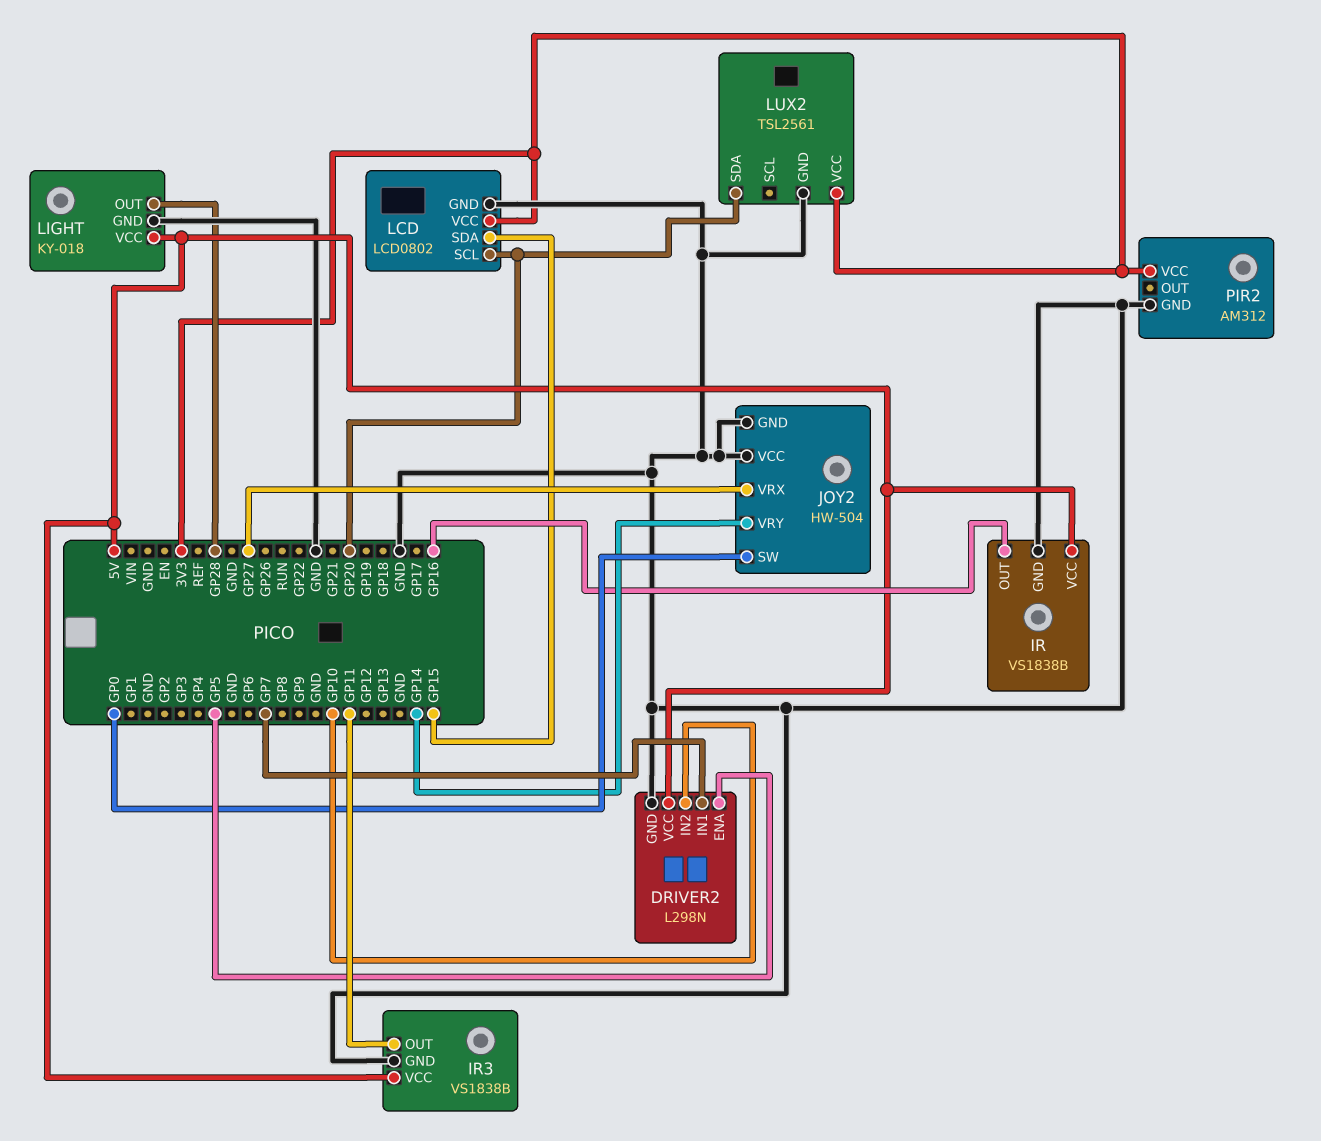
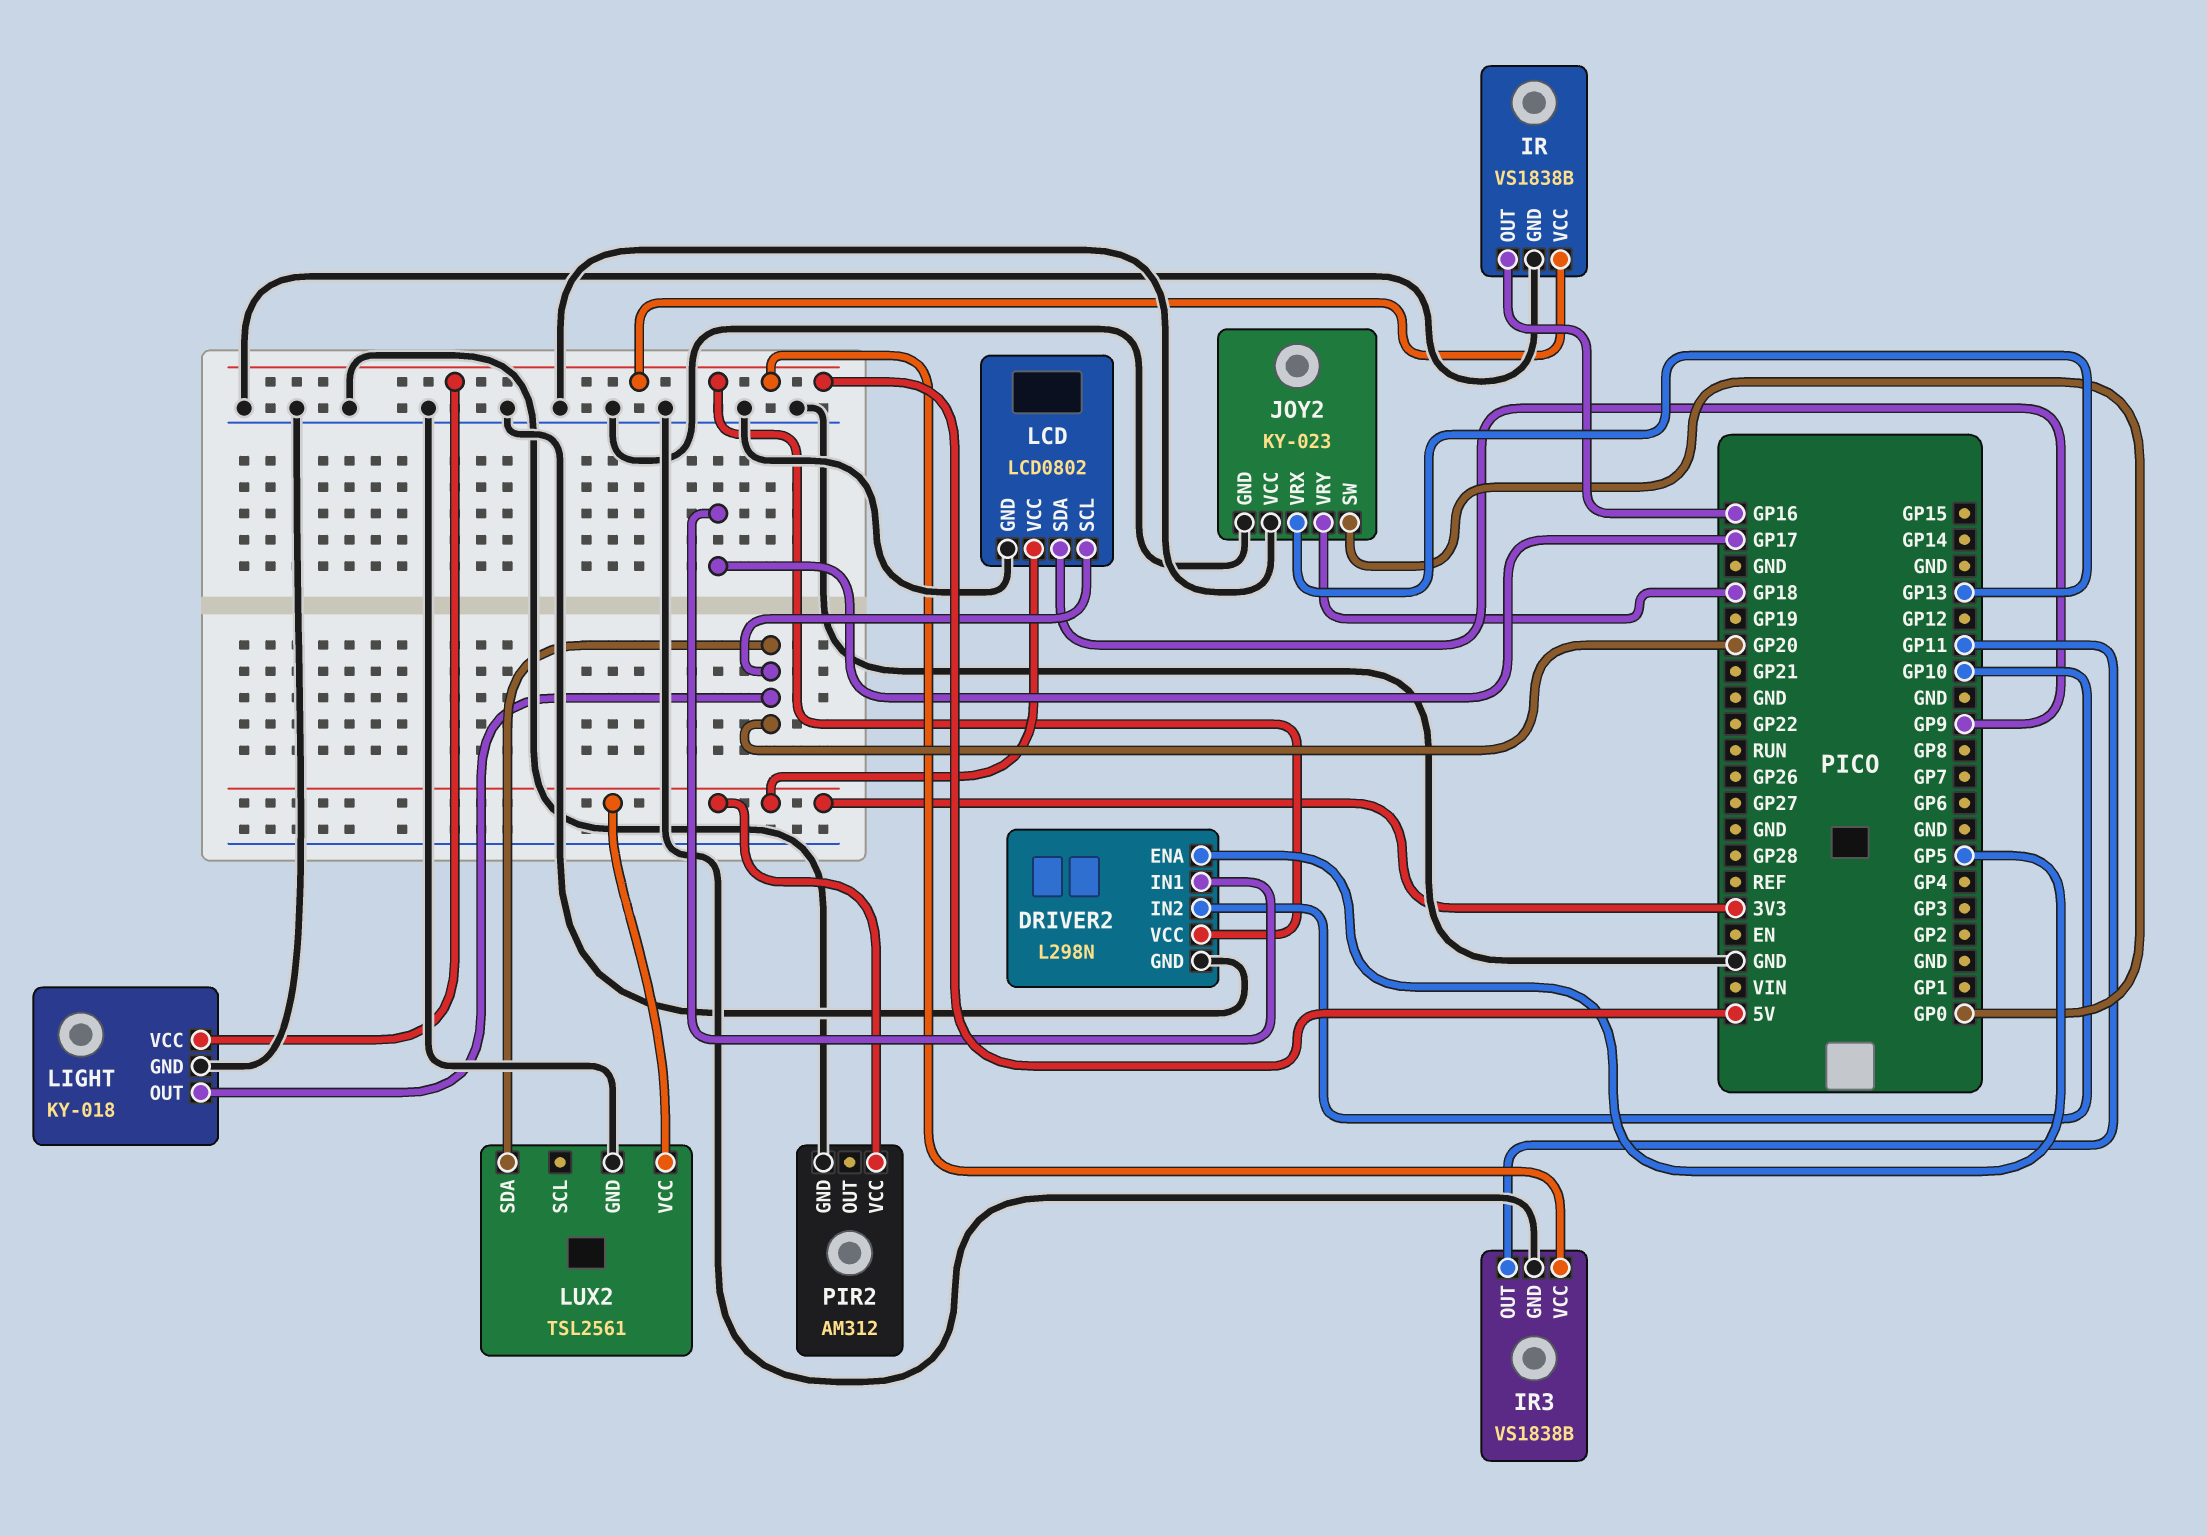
DRIVER2 pin IN1: GP7 -> GP17
JOY2: HW-504 -> KY-023
JOY2 pin VRX: GP27 -> GP13
JOY2 pin VRY: GP14 -> GP18
LCD pin SDA: GP15 -> GP9
LIGHT pin OUT: GP28 -> GP20

